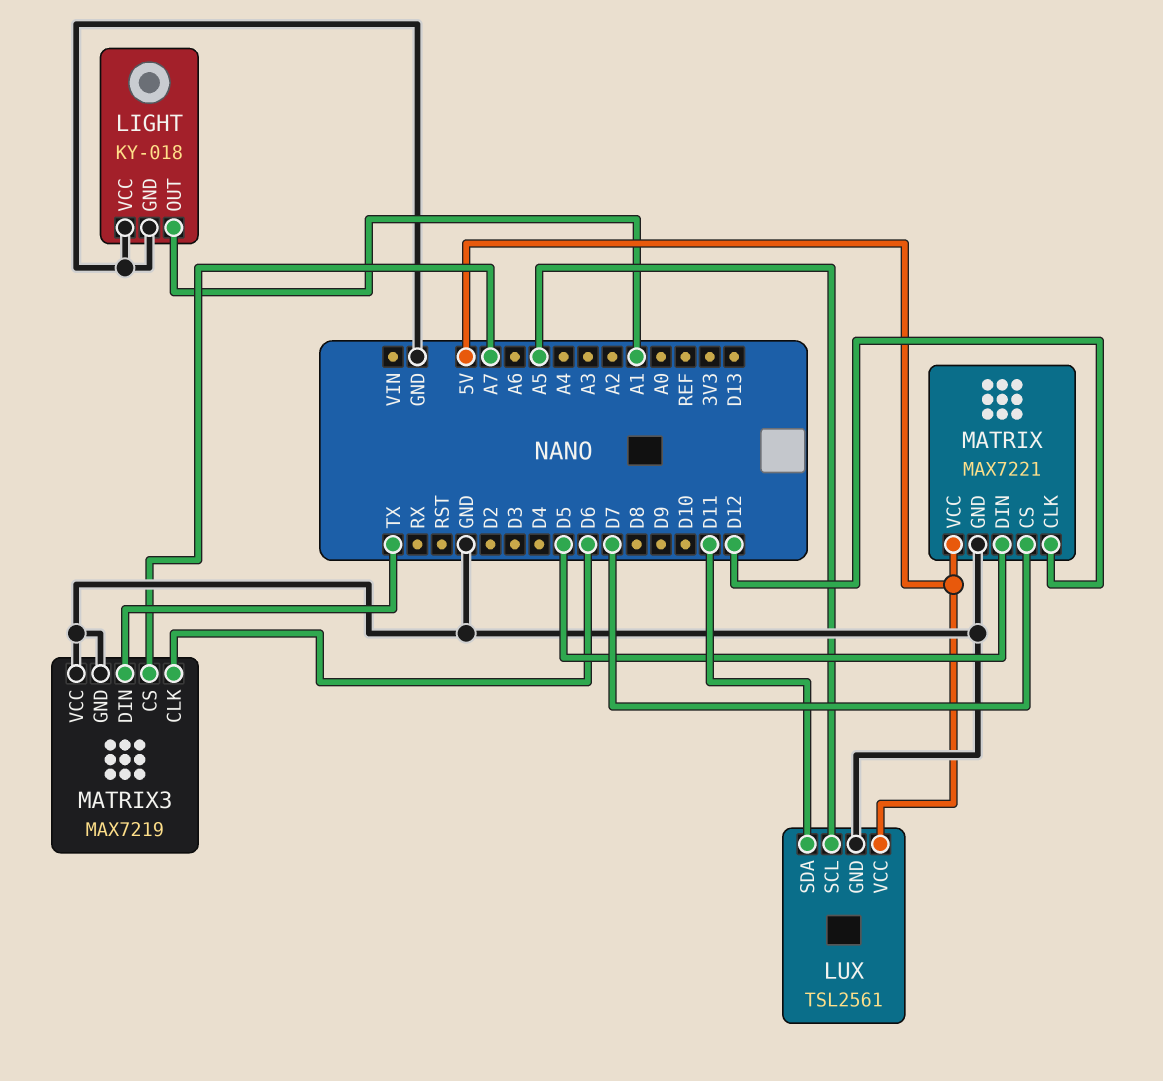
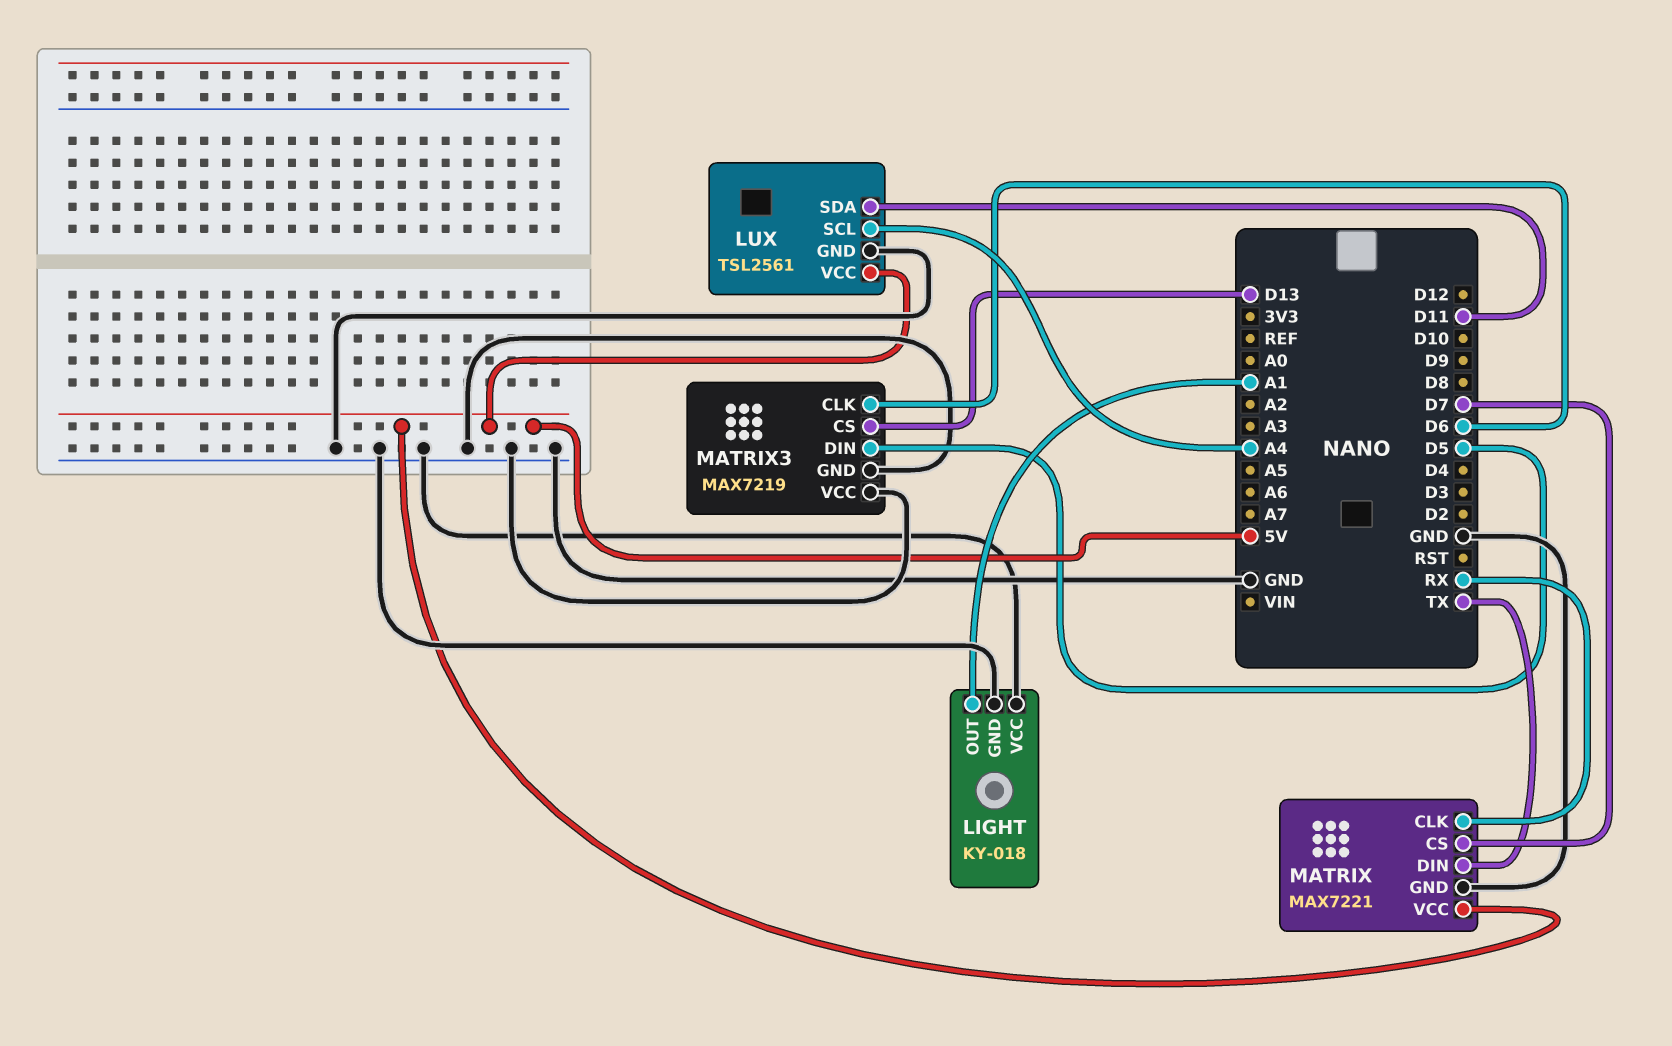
LUX pin SCL: A5 -> A4
MATRIX pin CLK: D12 -> RX
MATRIX pin DIN: D5 -> TX
MATRIX3 pin CS: A7 -> D13
MATRIX3 pin DIN: TX -> D5

